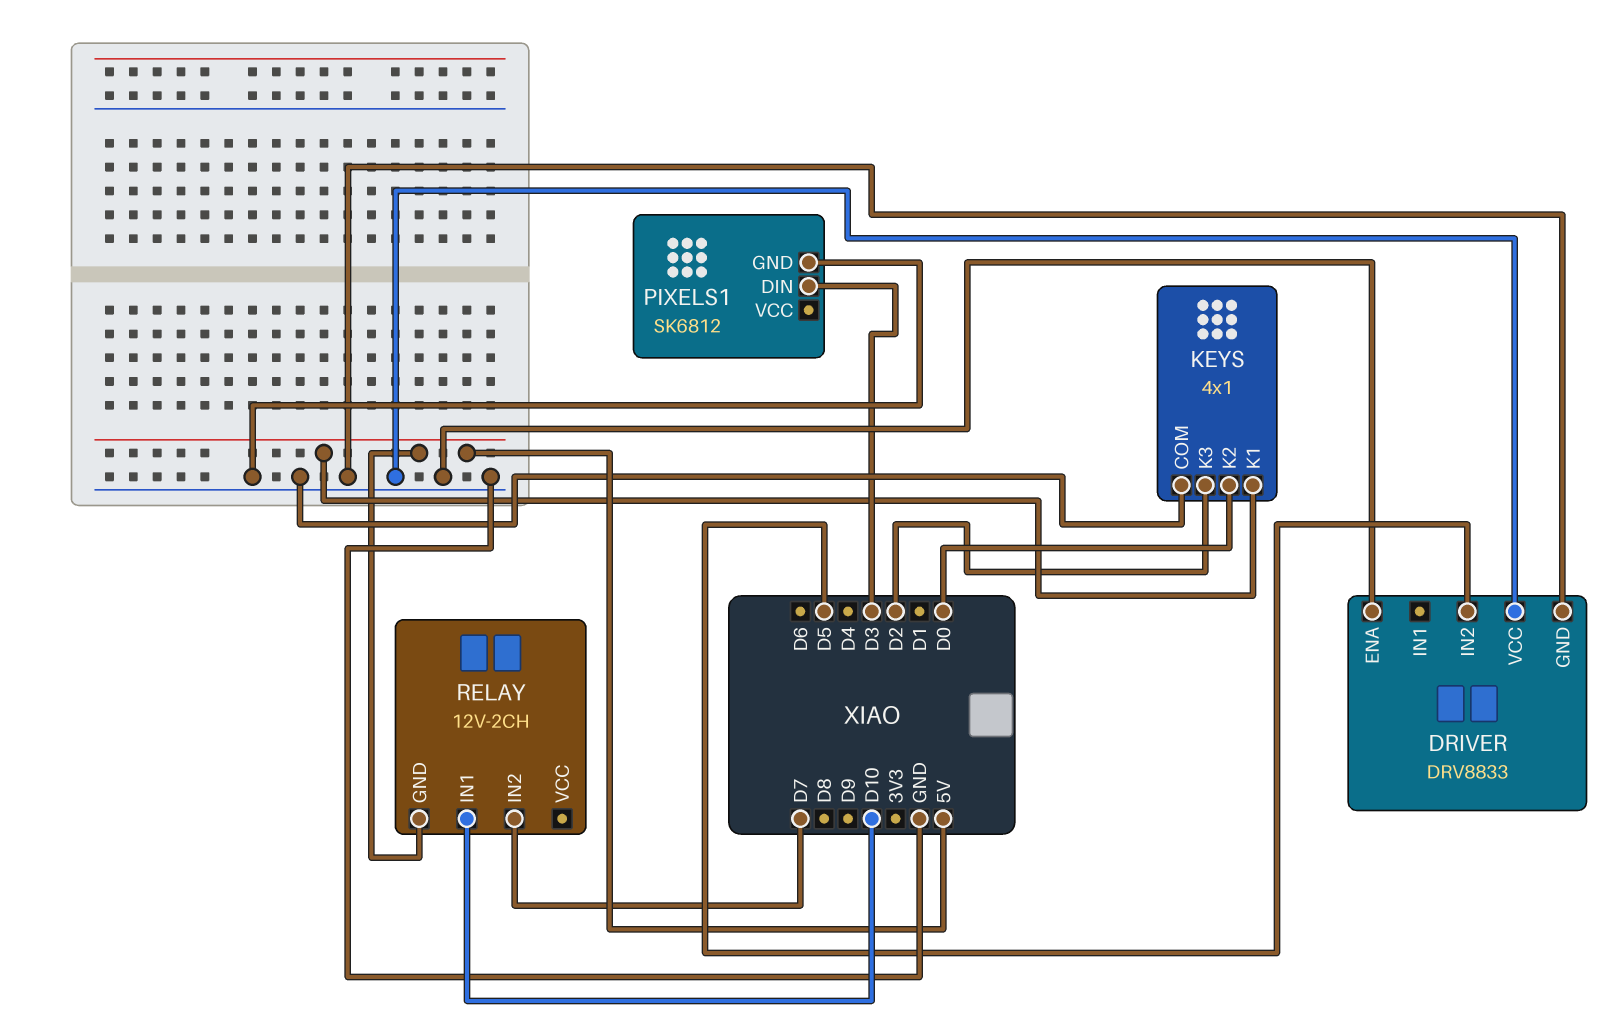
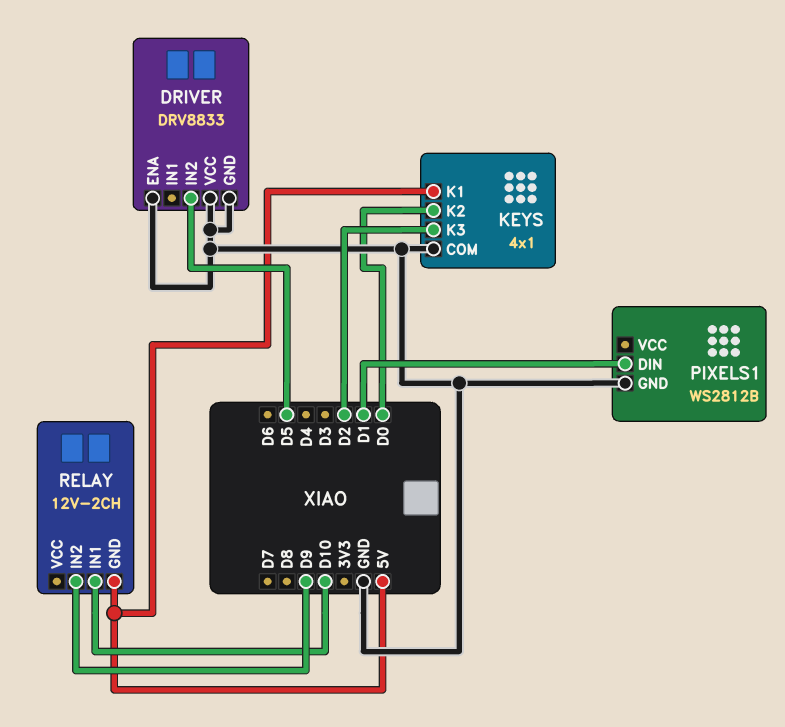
PIXELS1: SK6812 -> WS2812B
PIXELS1 pin DIN: D3 -> D1
RELAY pin IN2: D7 -> D9

